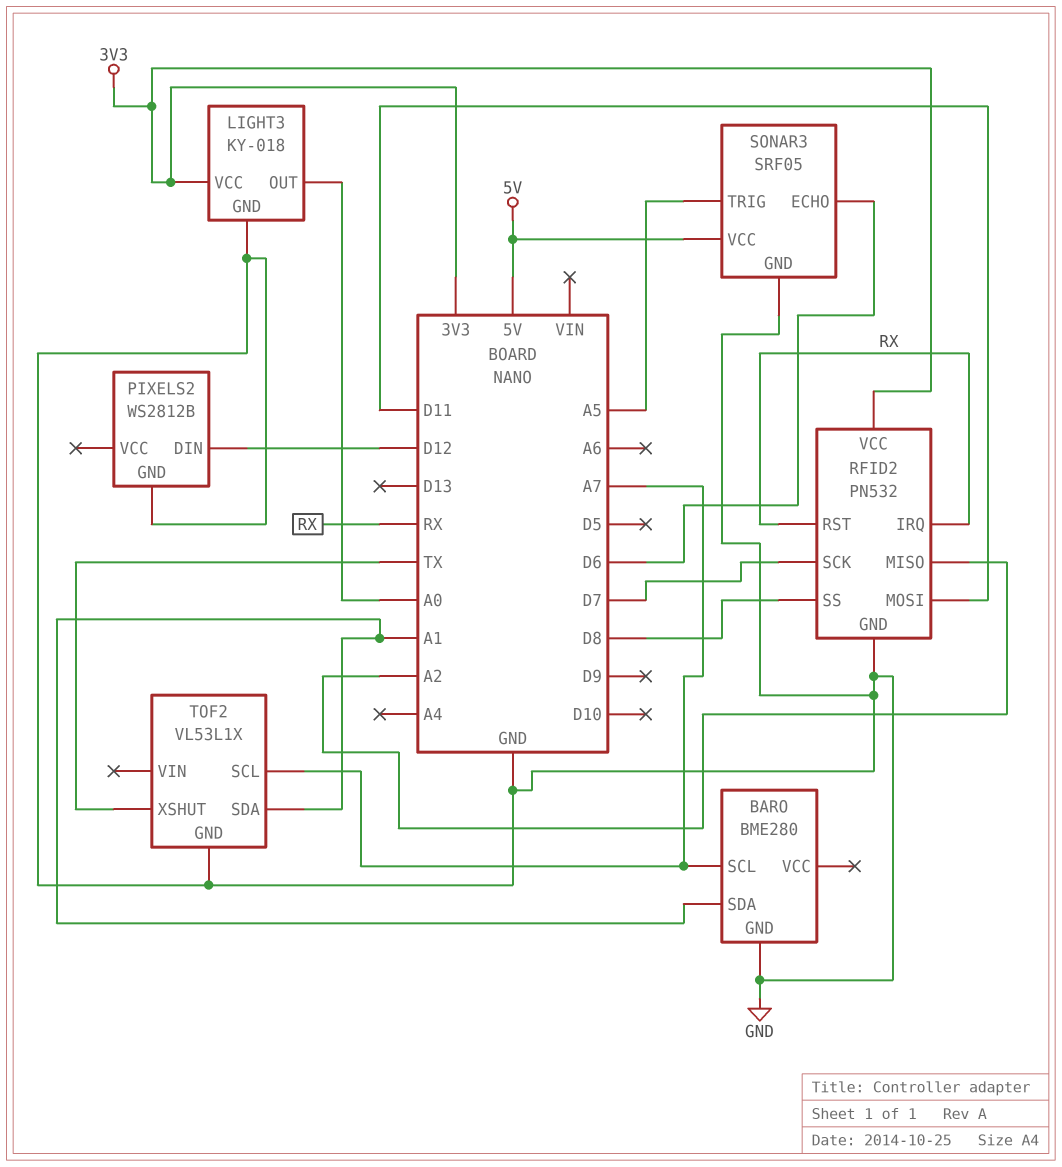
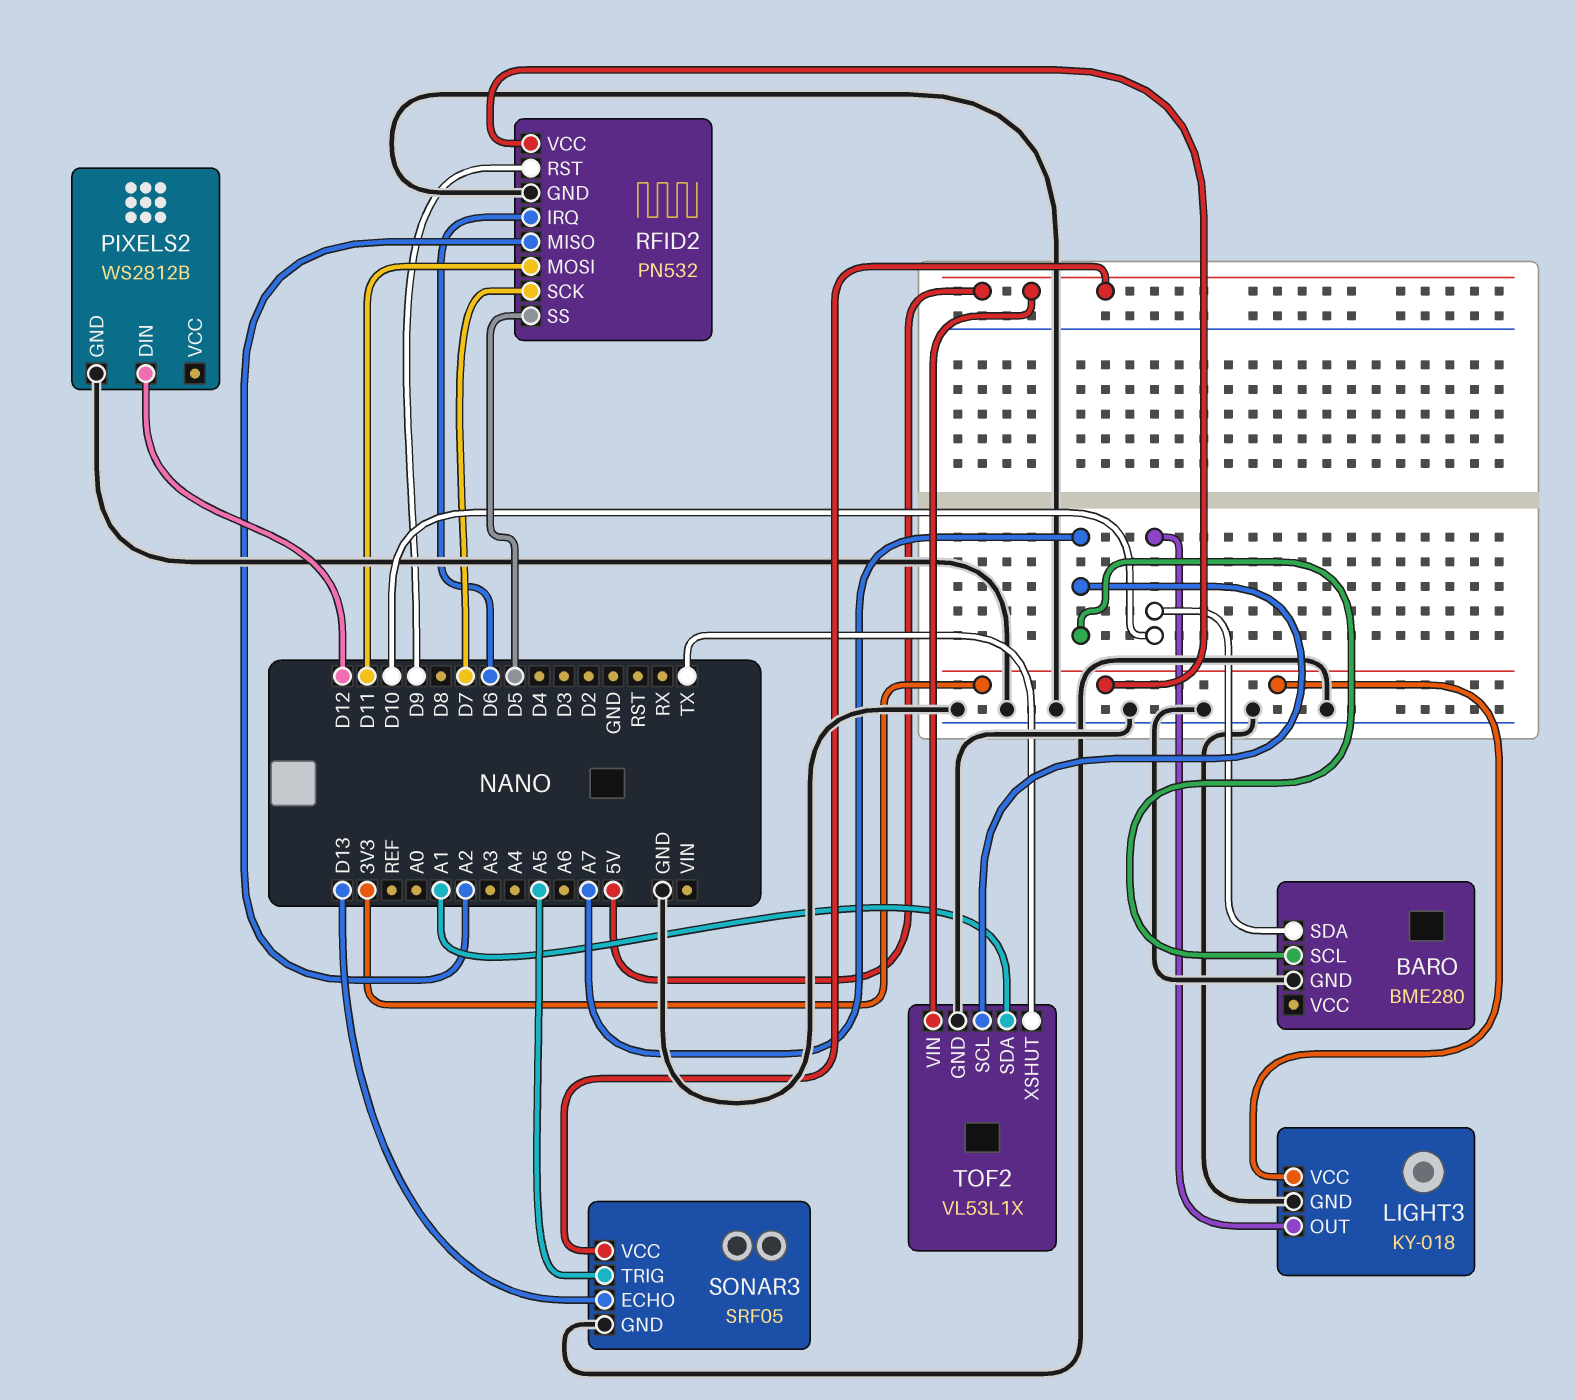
BARO pin SDA: A1 -> D10
LIGHT3 pin OUT: A0 -> D10
RFID2 pin IRQ: RX -> D6
RFID2 pin RST: RX -> D9
RFID2 pin SS: D8 -> D5
SONAR3 pin ECHO: D6 -> D13
TOF2 pin VIN: none -> 5V

